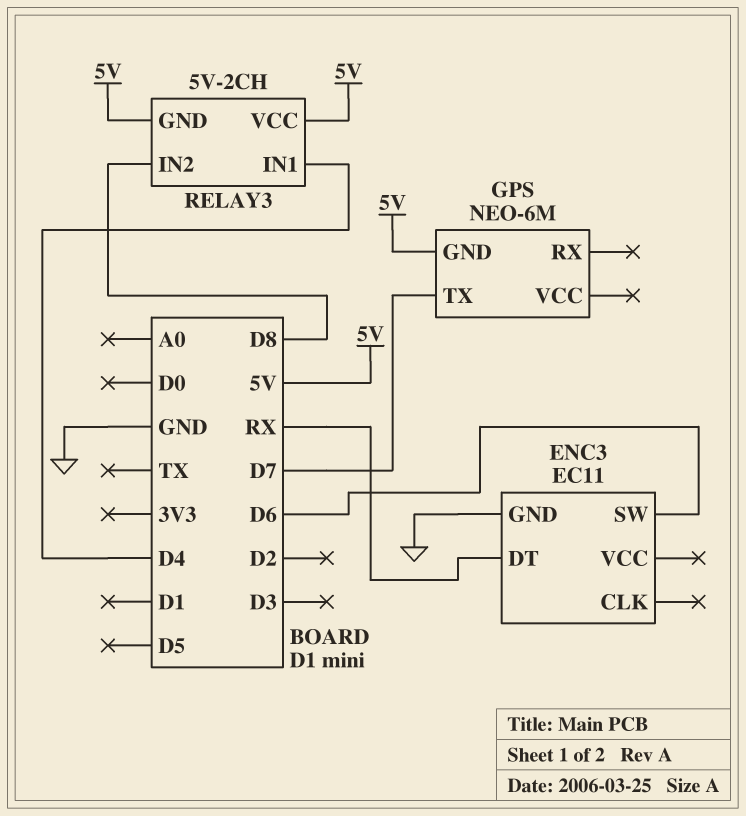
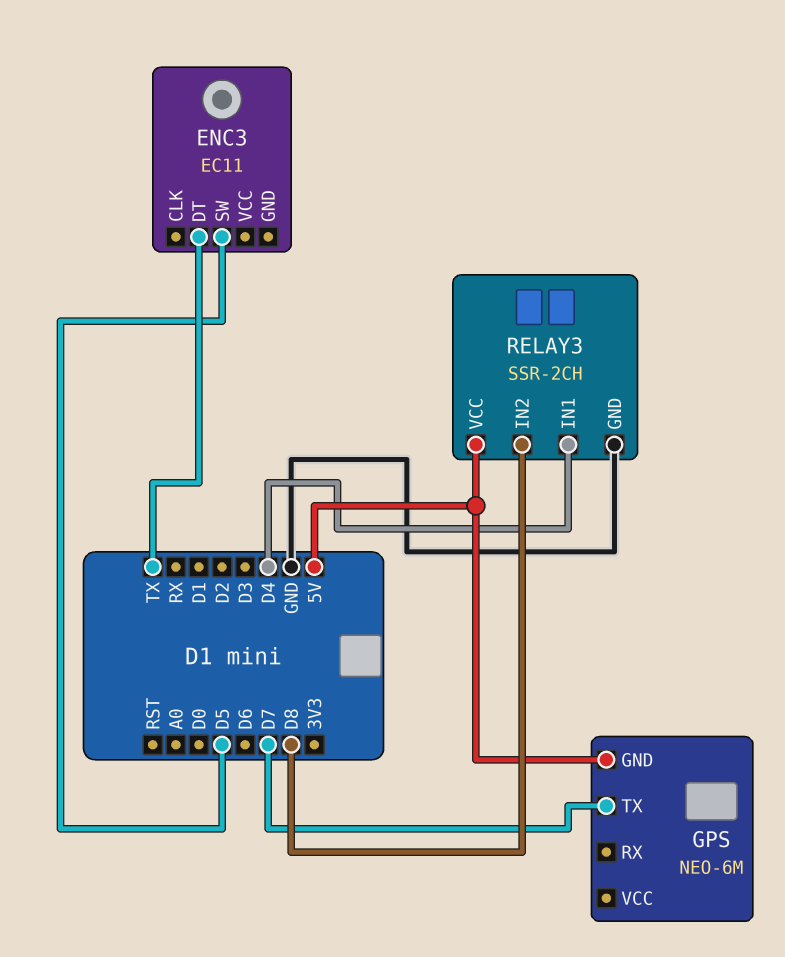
ENC3 pin DT: RX -> TX
ENC3 pin GND: GND -> none
ENC3 pin SW: D6 -> D5
RELAY3: 5V-2CH -> SSR-2CH
RELAY3 pin GND: 5V -> GND

